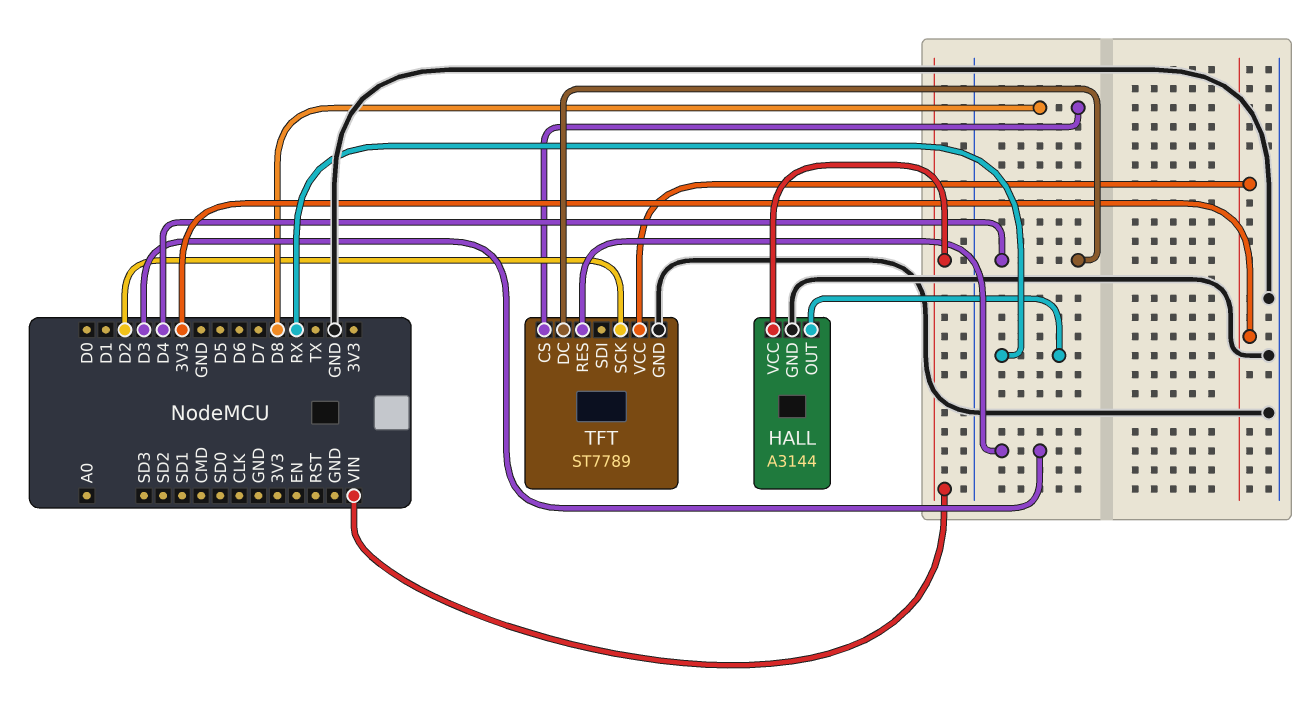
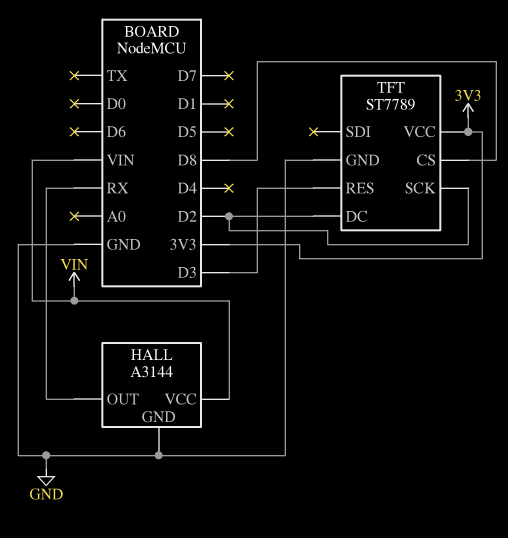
TFT pin DC: D4 -> D2

